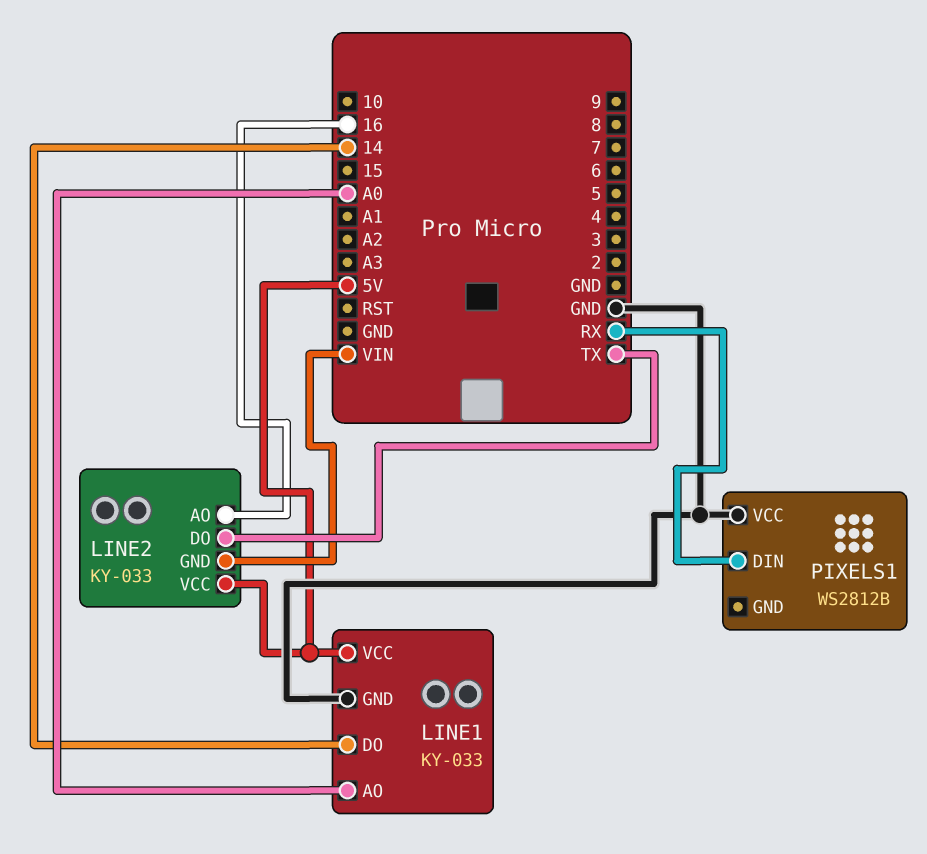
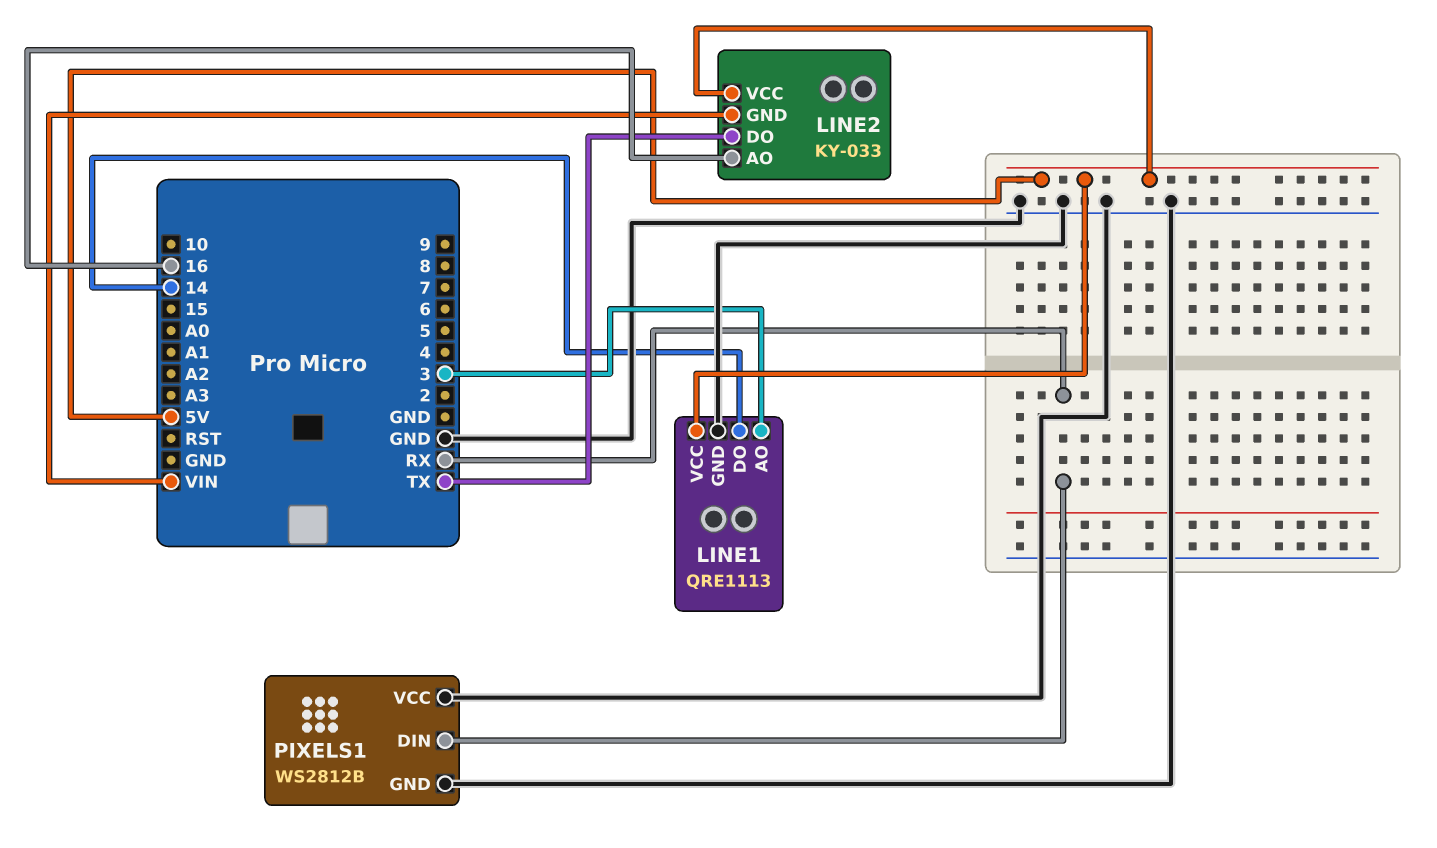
LINE1: KY-033 -> QRE1113
LINE1 pin AO: A0 -> 3
PIXELS1 pin GND: none -> GND

